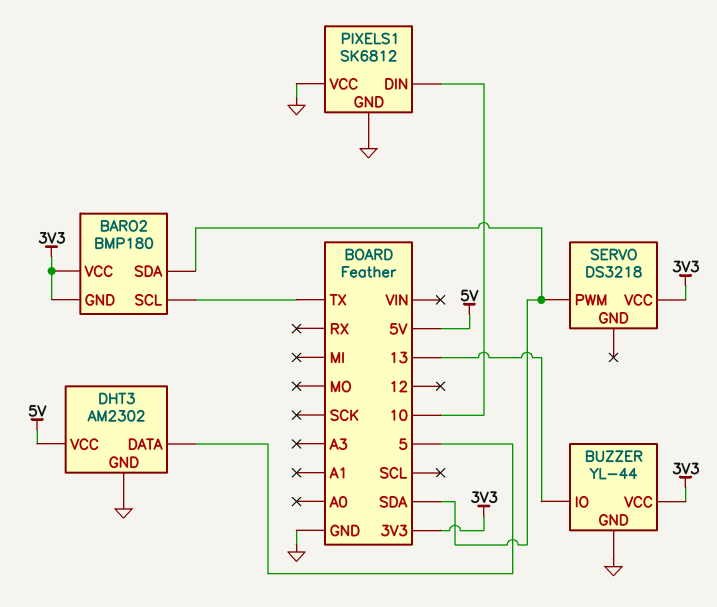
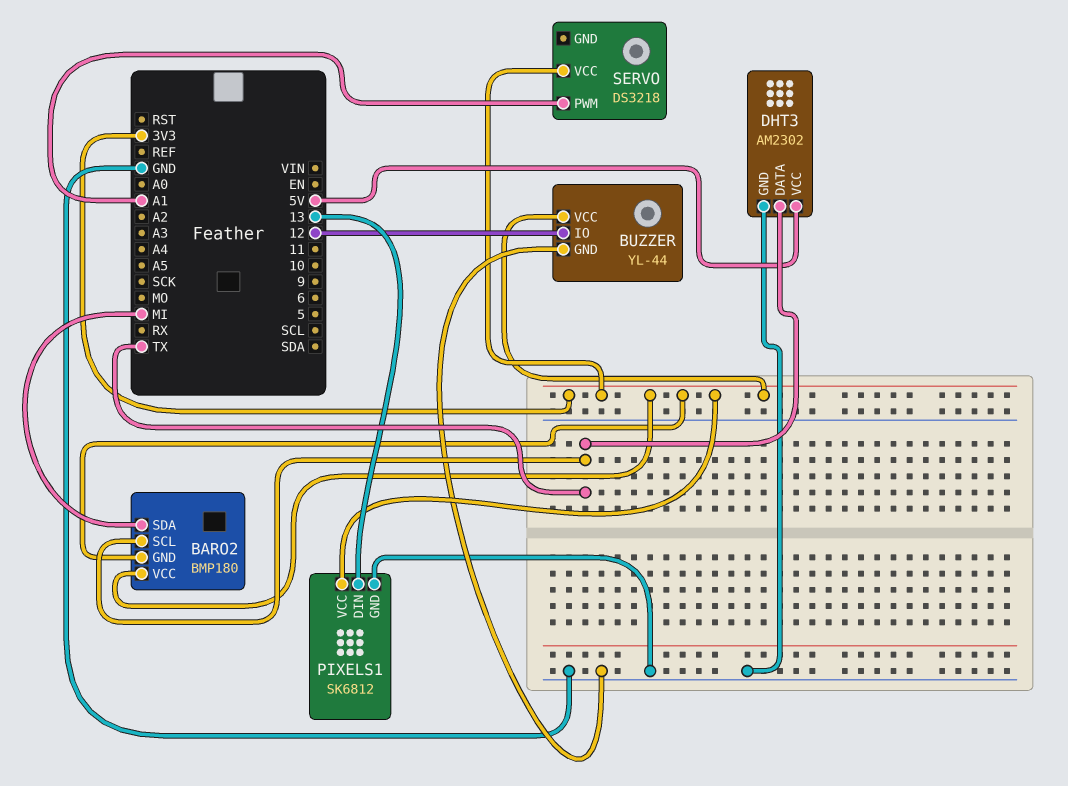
BARO2 pin SDA: SDA -> MI
BUZZER pin IO: 13 -> 12
DHT3 pin DATA: 5 -> TX
PIXELS1 pin DIN: 10 -> 13
PIXELS1 pin VCC: GND -> 3V3
SERVO pin PWM: SDA -> A1

